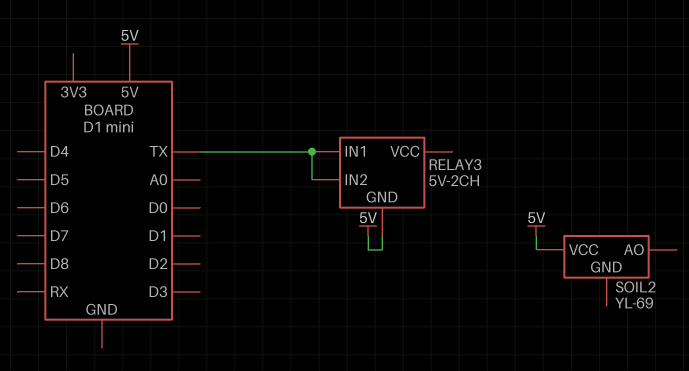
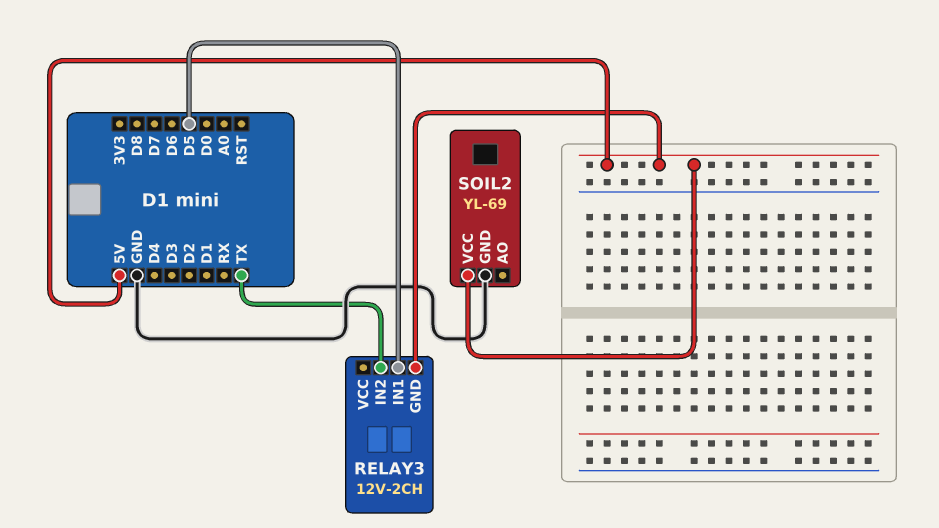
RELAY3: 5V-2CH -> 12V-2CH
RELAY3 pin IN1: TX -> D5
SOIL2 pin GND: none -> GND

